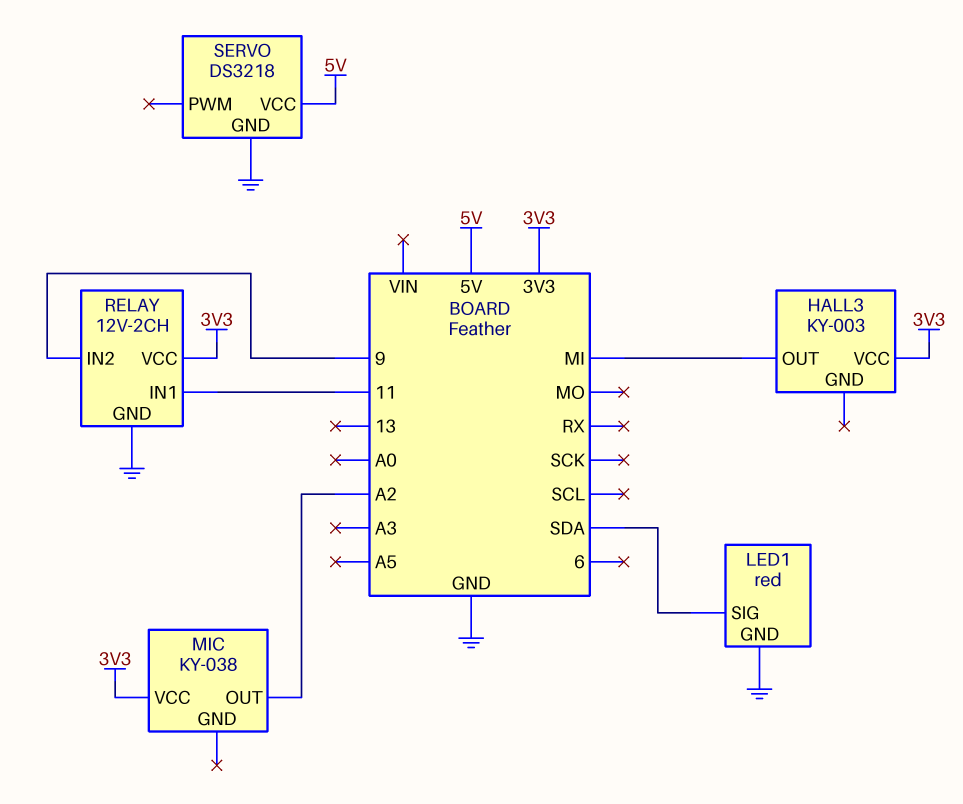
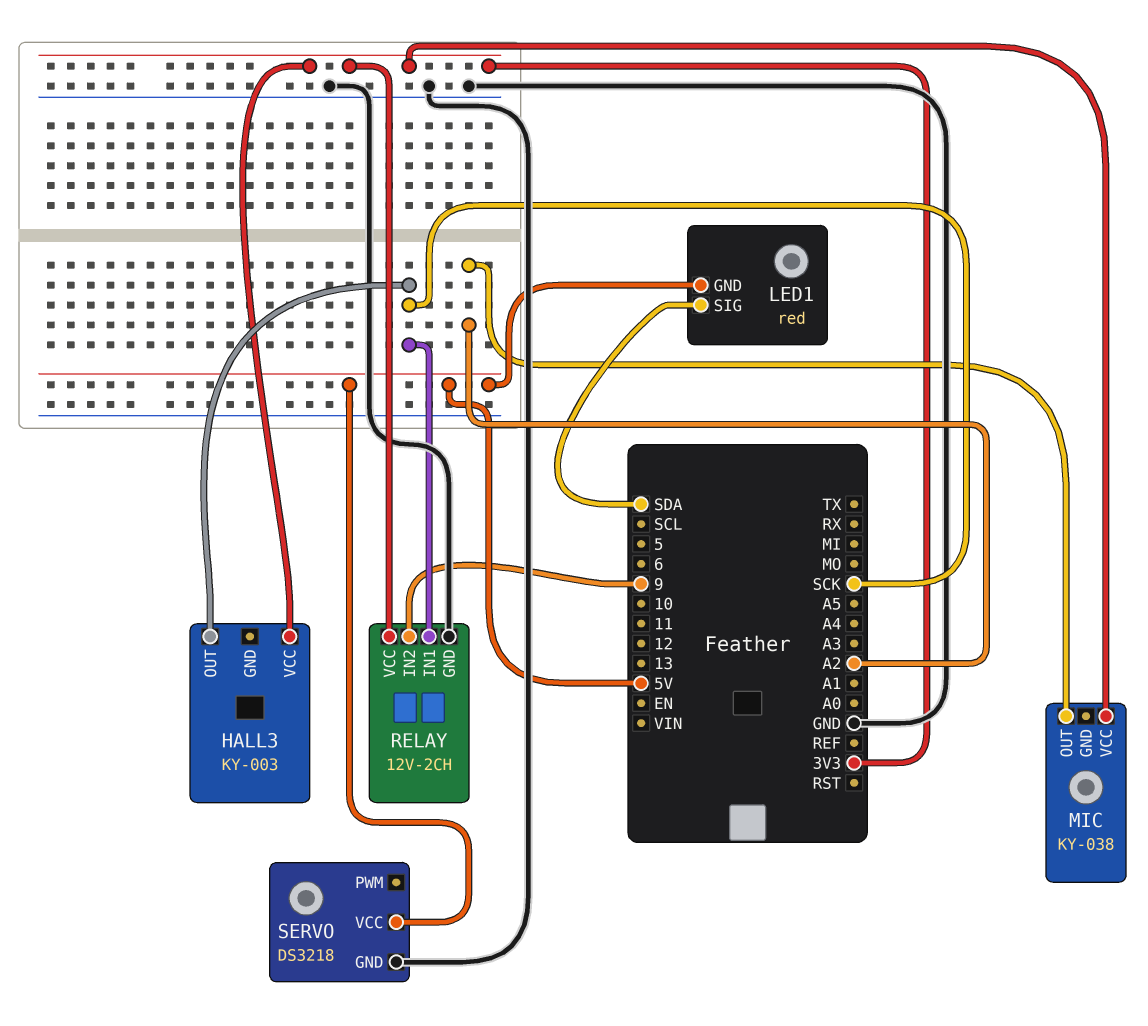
HALL3 pin OUT: MI -> SCK
LED1 pin GND: GND -> 5V
RELAY pin IN1: 11 -> SCK

